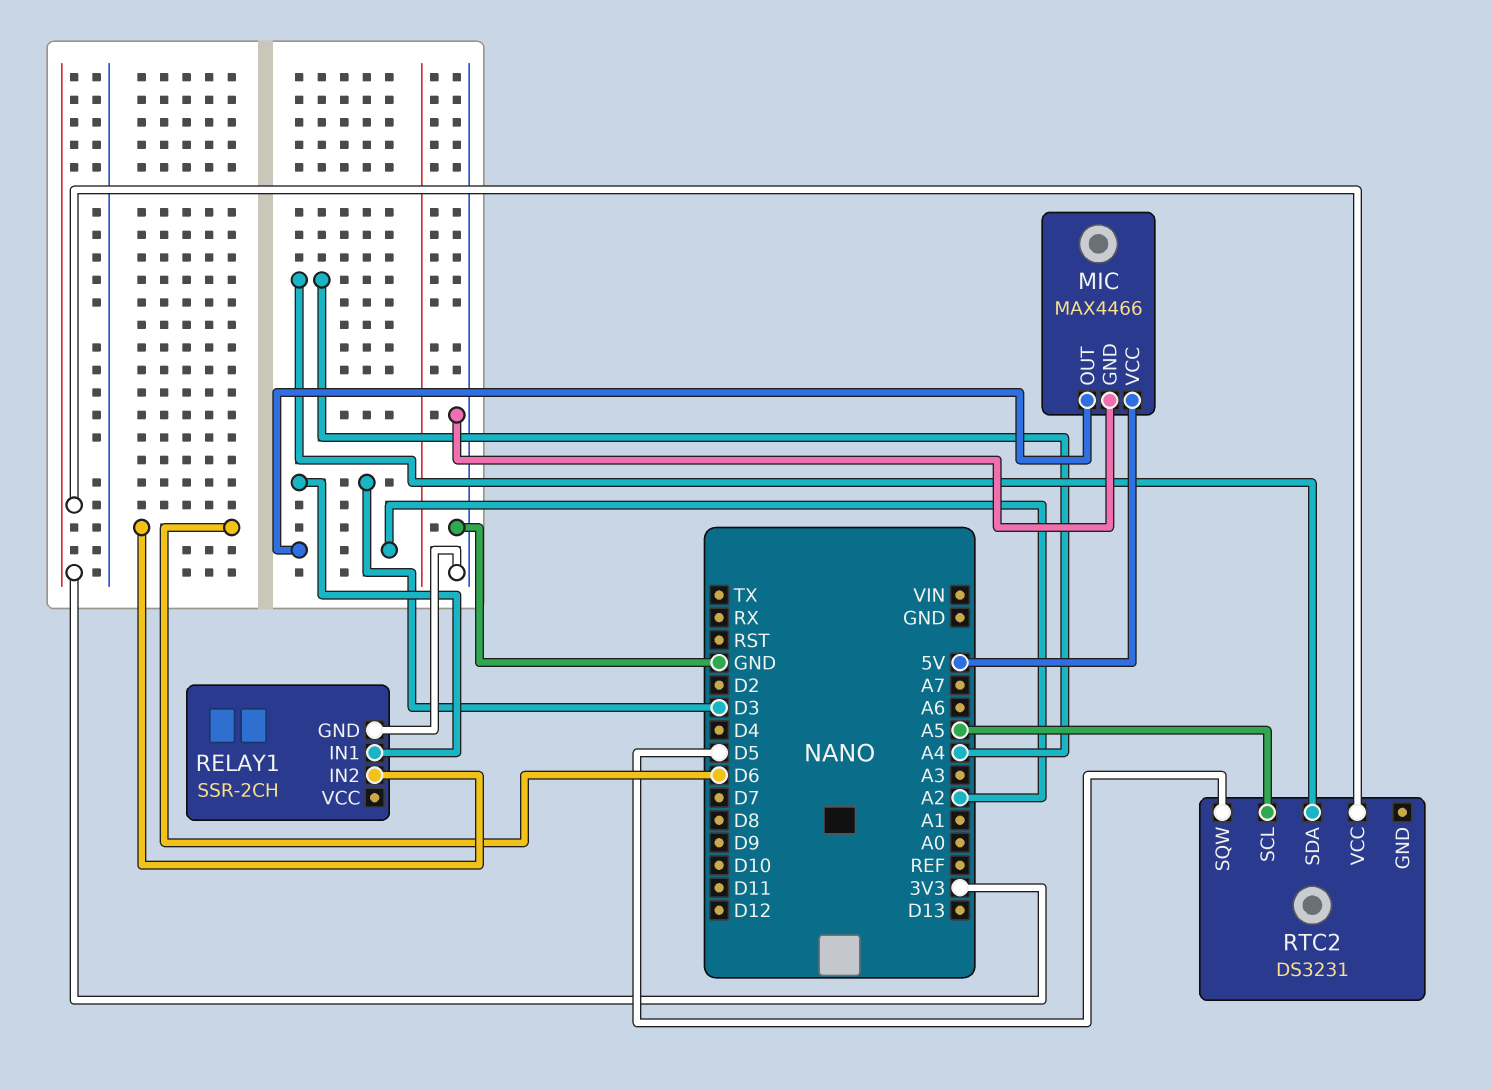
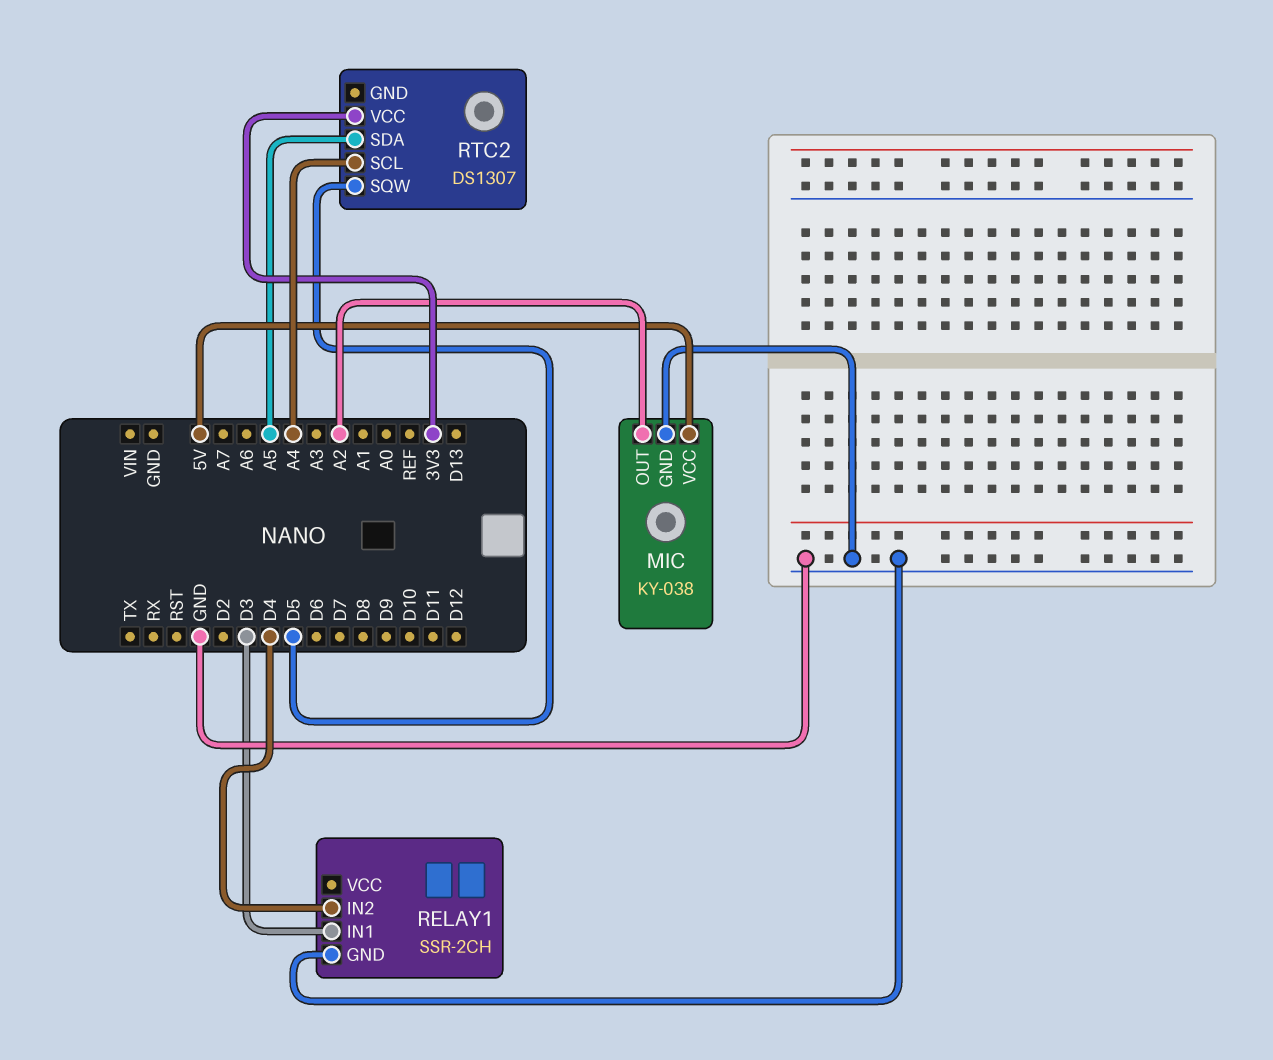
MIC: MAX4466 -> KY-038
RELAY1 pin IN2: D6 -> D4
RTC2: DS3231 -> DS1307
RTC2 pin SCL: A5 -> A4
RTC2 pin SDA: A4 -> A5

